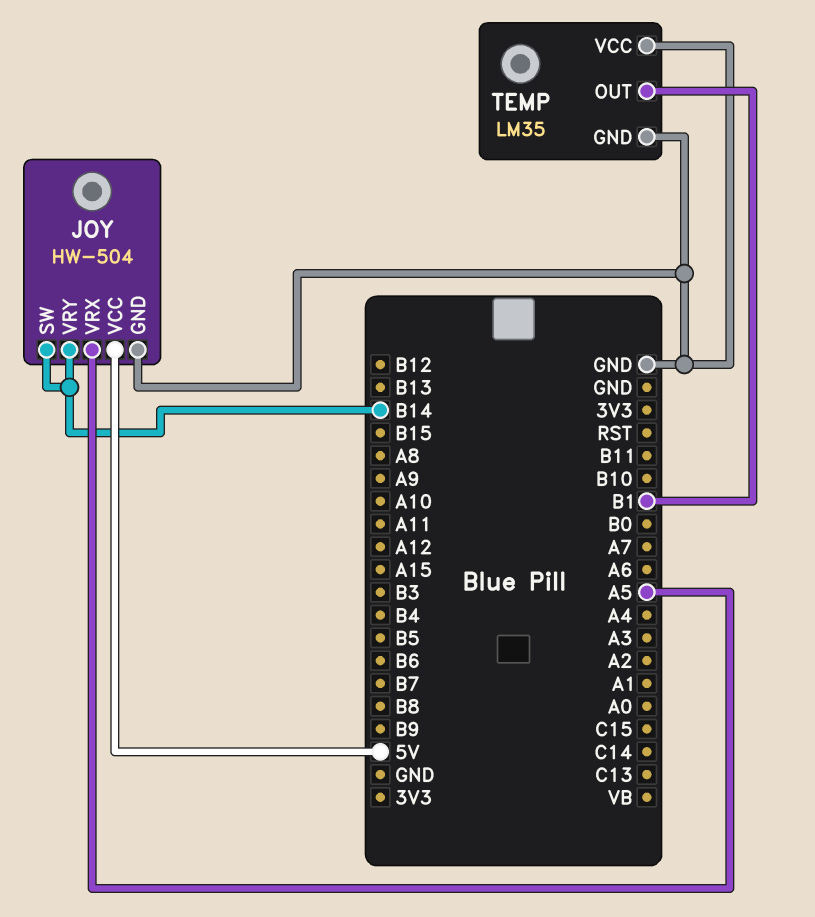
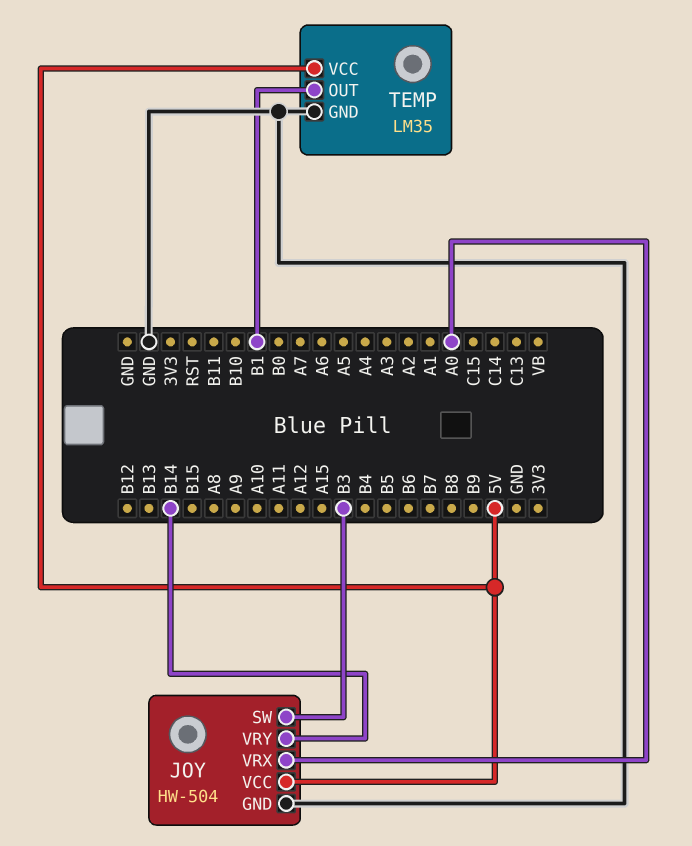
JOY pin SW: B14 -> B3
JOY pin VRX: A5 -> A0
TEMP pin VCC: GND -> 5V

